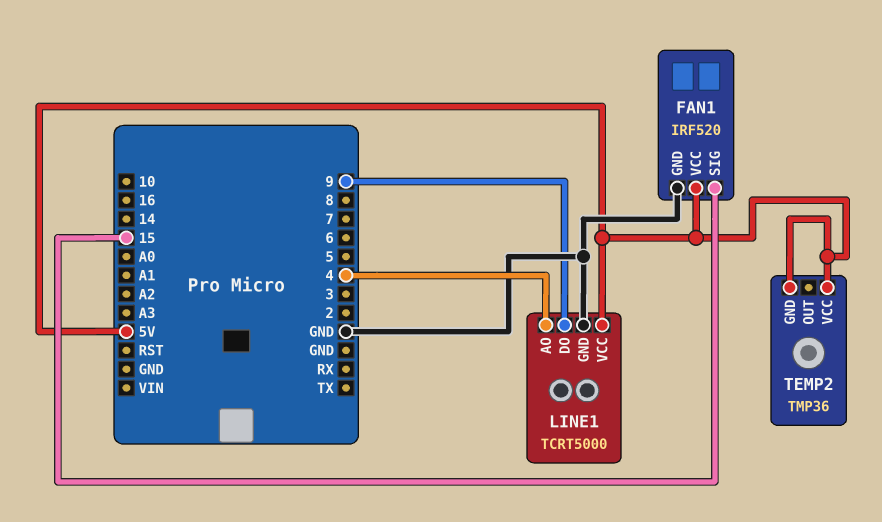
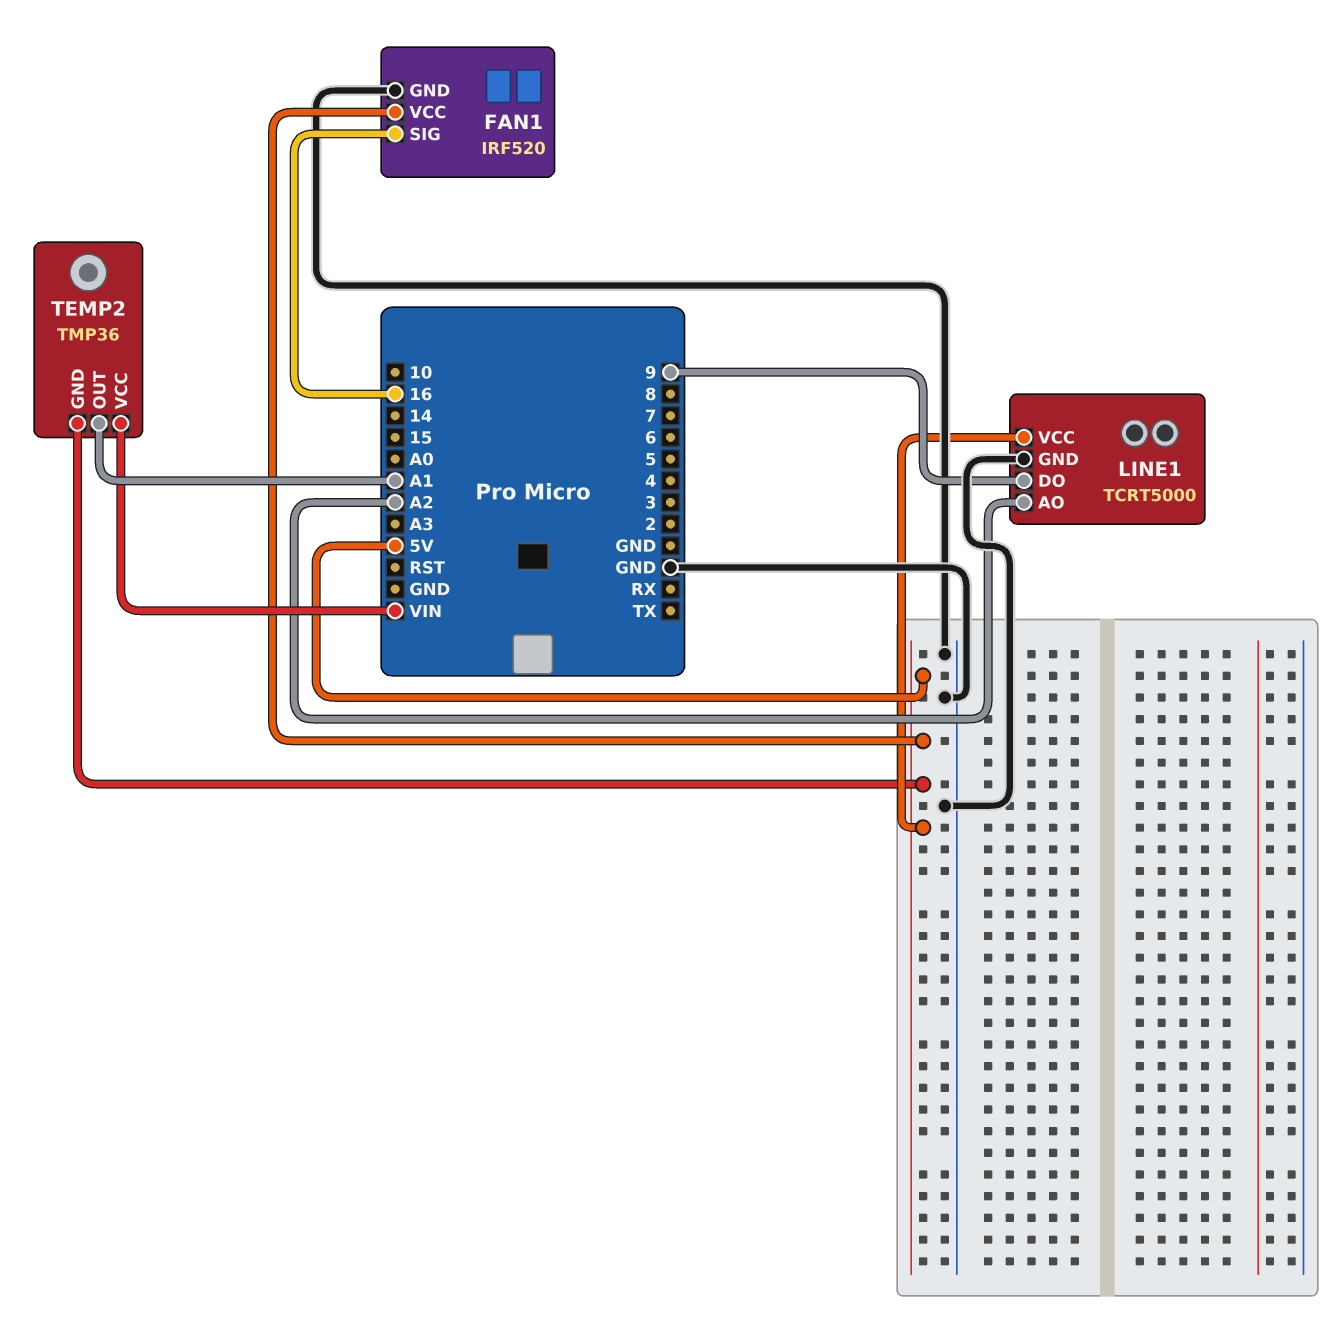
FAN1 pin SIG: 15 -> 16
LINE1 pin AO: 4 -> A2
TEMP2 pin OUT: none -> A1
TEMP2 pin VCC: 5V -> VIN

